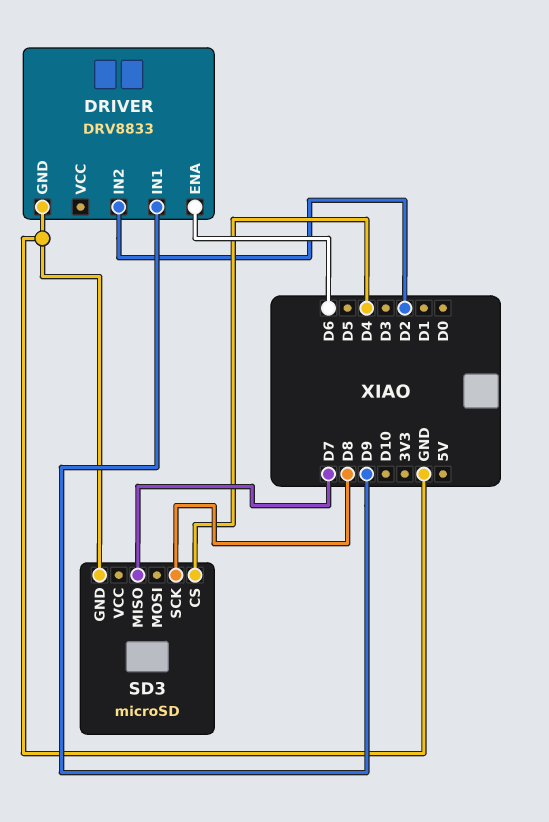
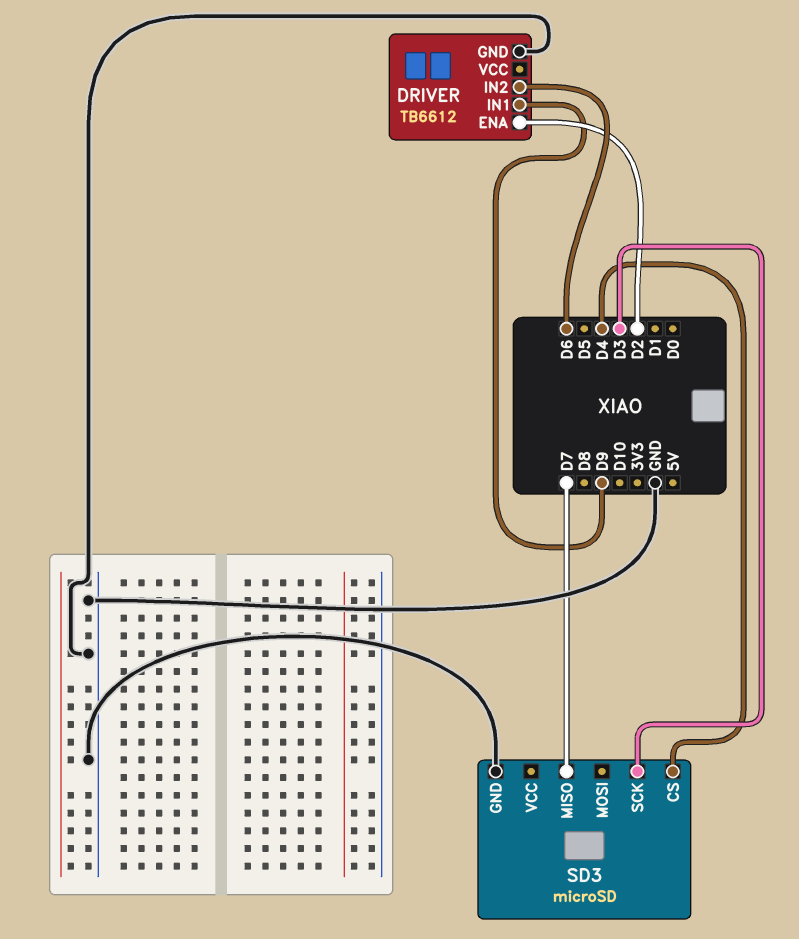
DRIVER: DRV8833 -> TB6612
DRIVER pin ENA: D6 -> D2
DRIVER pin IN2: D2 -> D6
SD3 pin SCK: D8 -> D3

